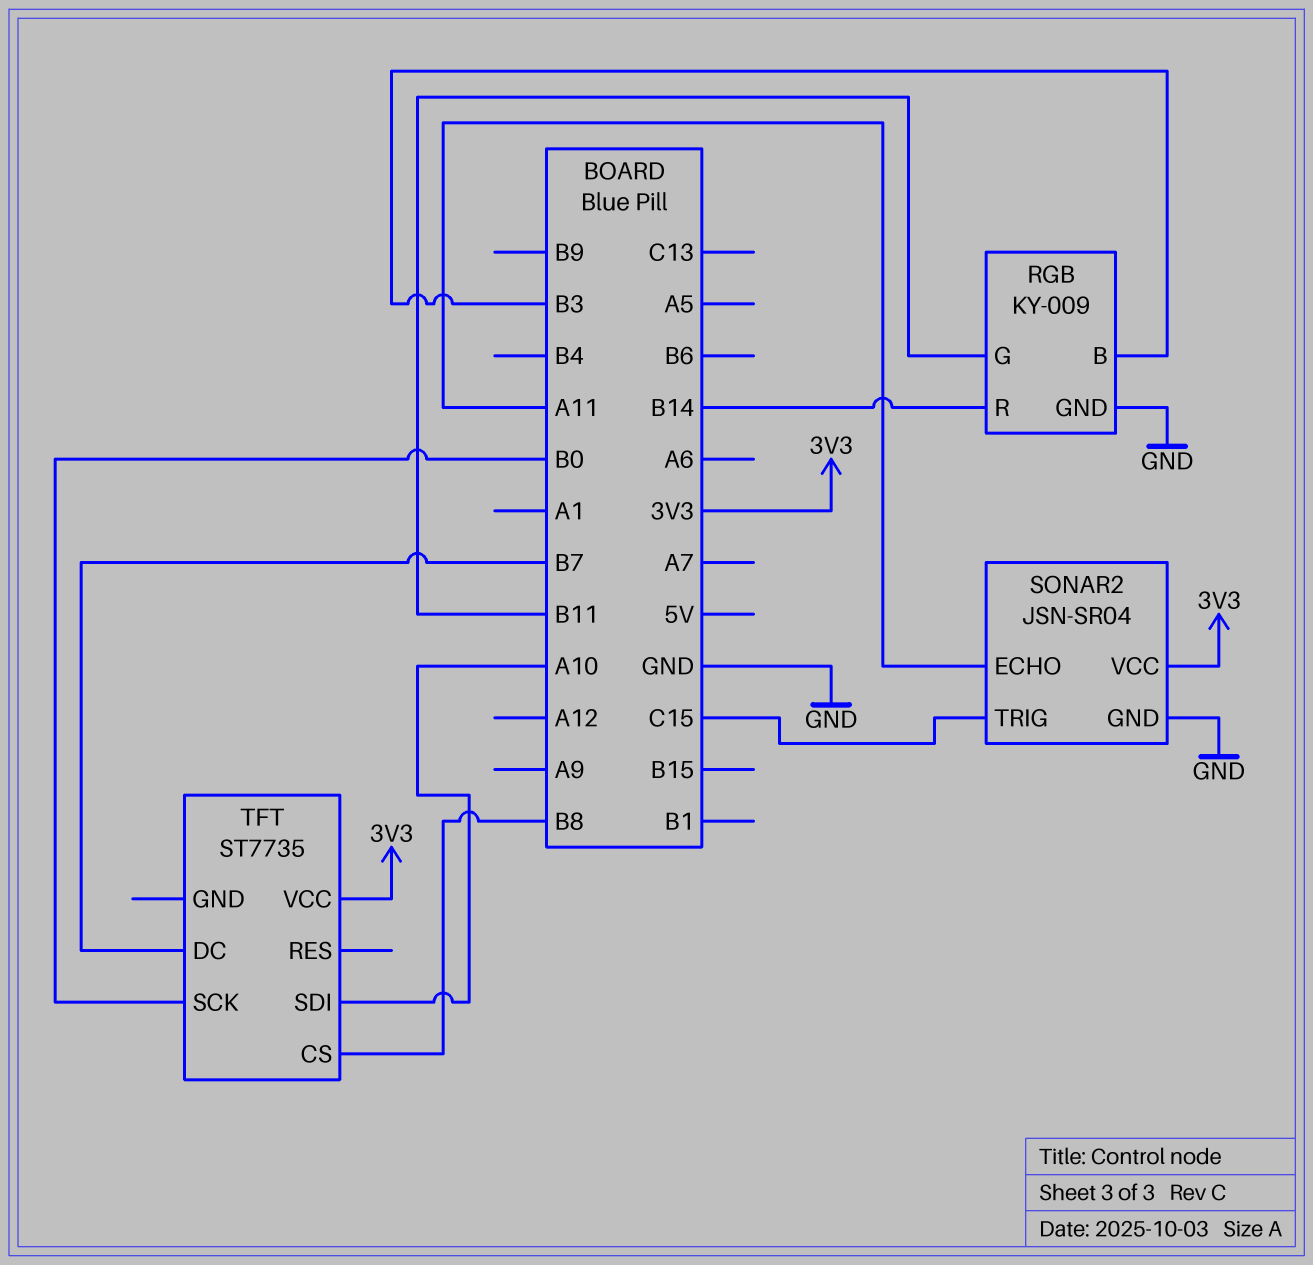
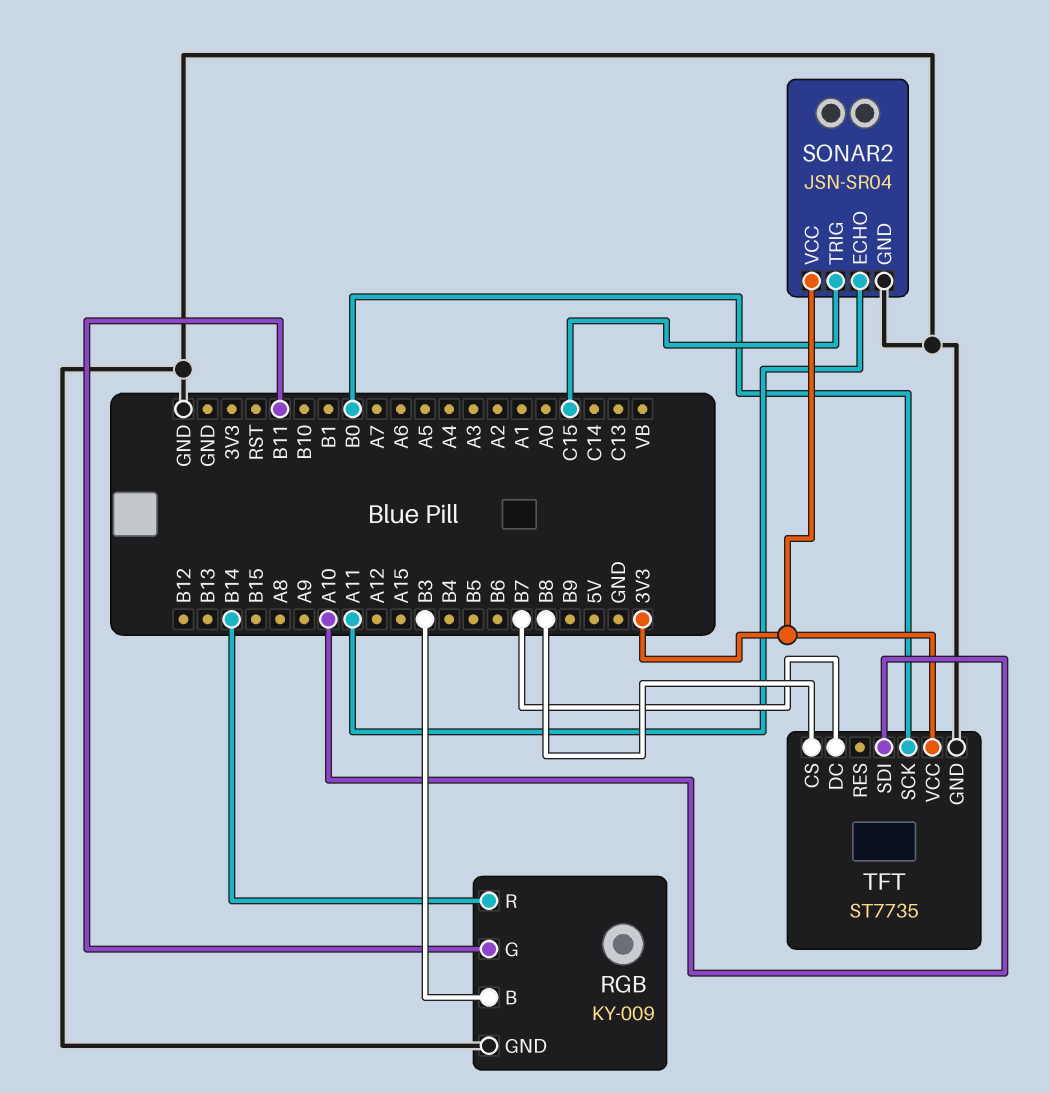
TFT pin GND: none -> GND

